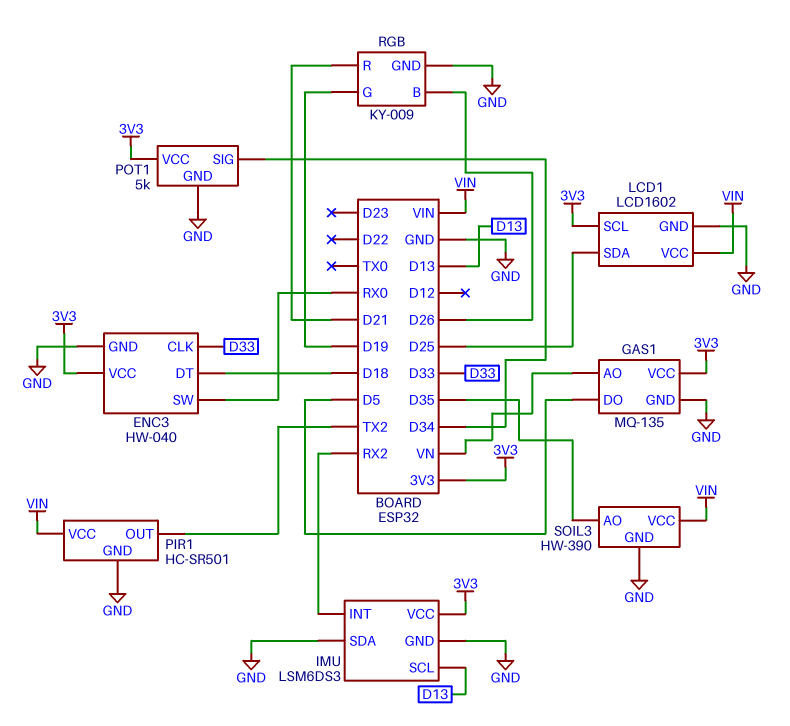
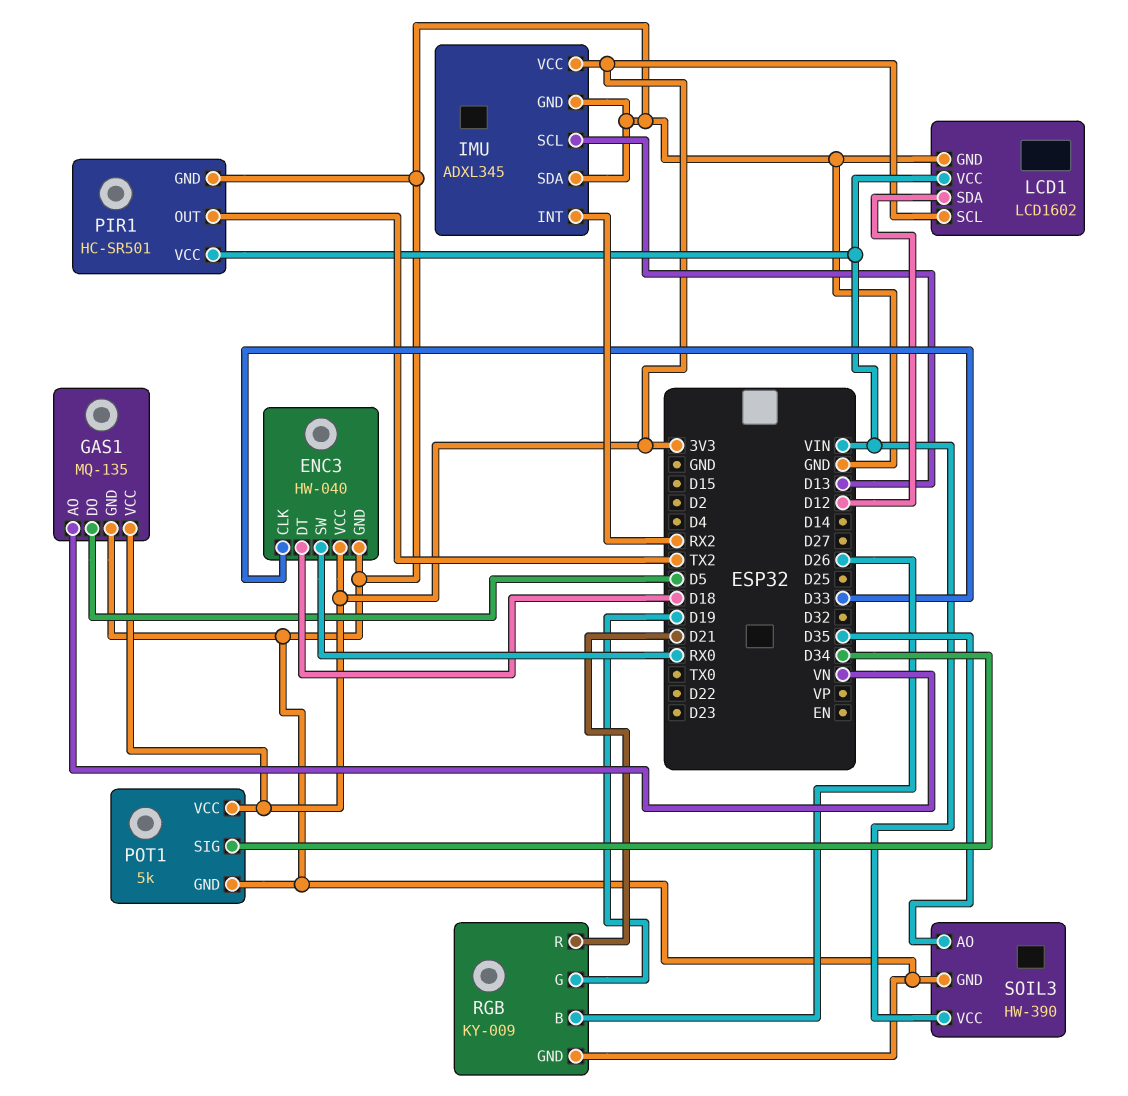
IMU: LSM6DS3 -> ADXL345
LCD1 pin SDA: D25 -> D12

